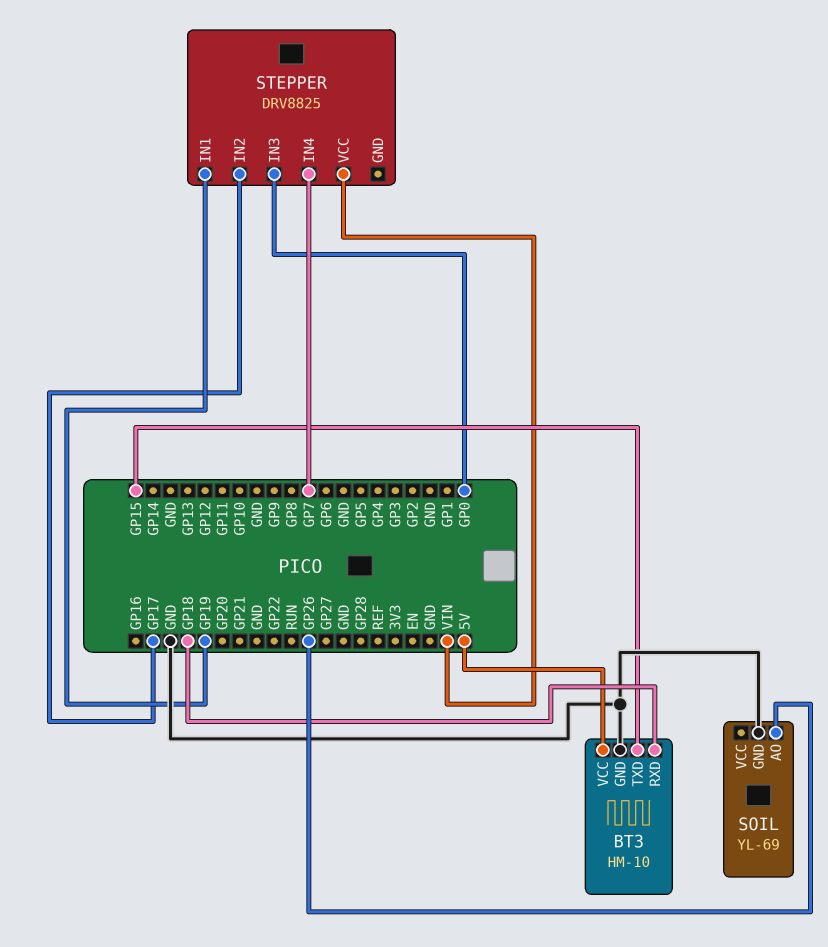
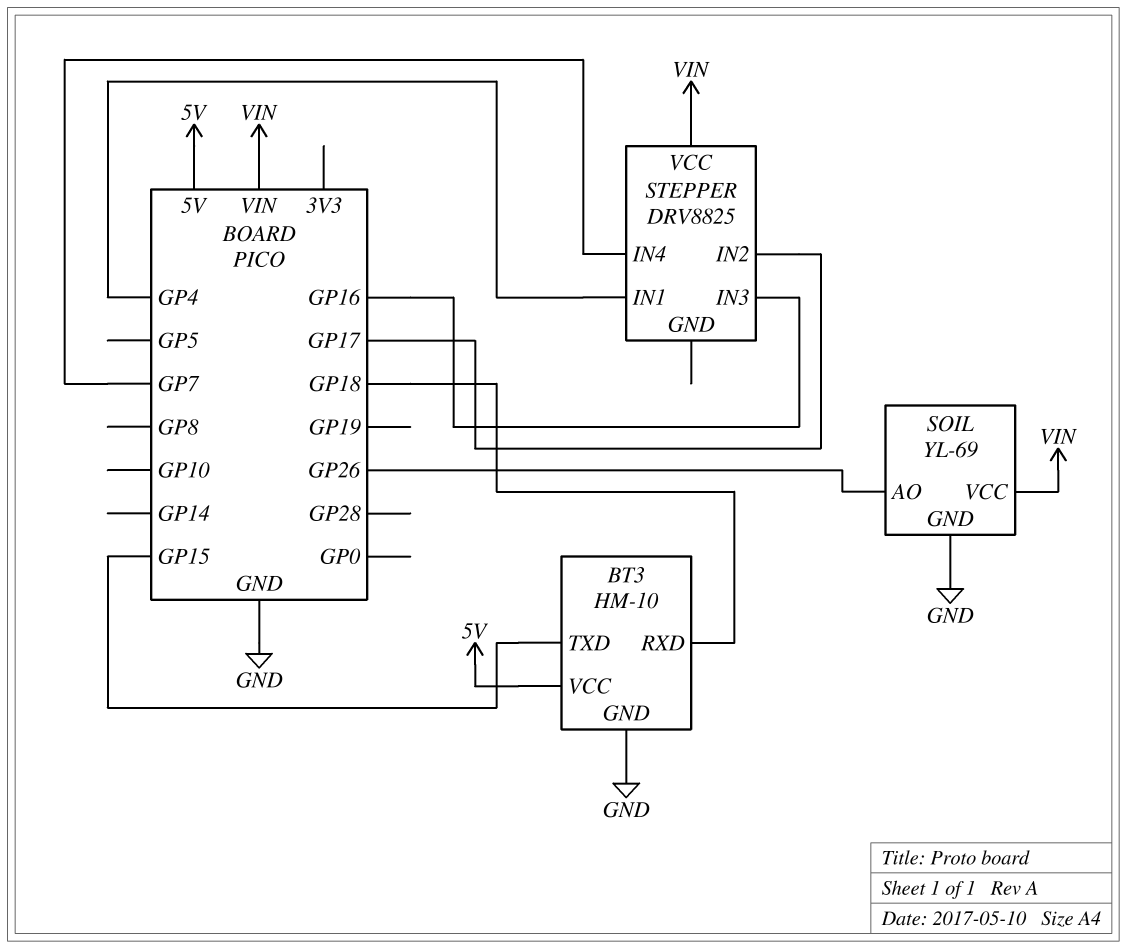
SOIL pin VCC: none -> VIN
STEPPER pin IN1: GP19 -> GP4
STEPPER pin IN3: GP0 -> GP16

